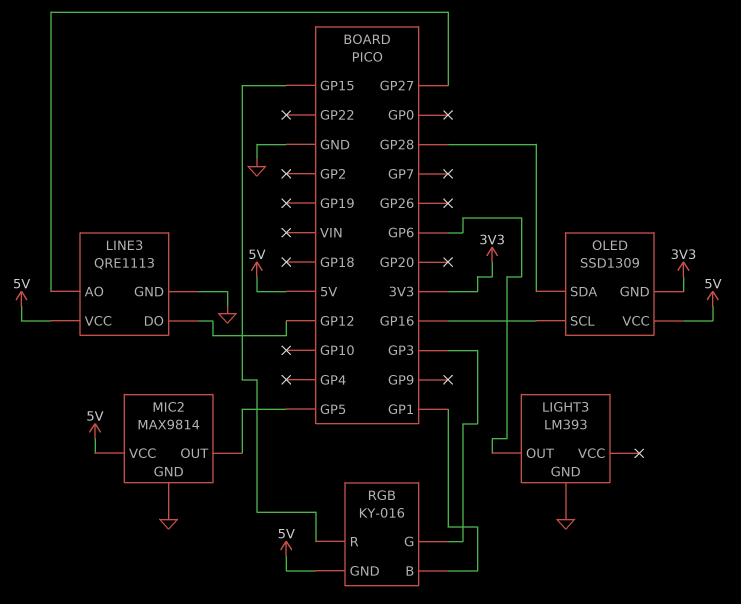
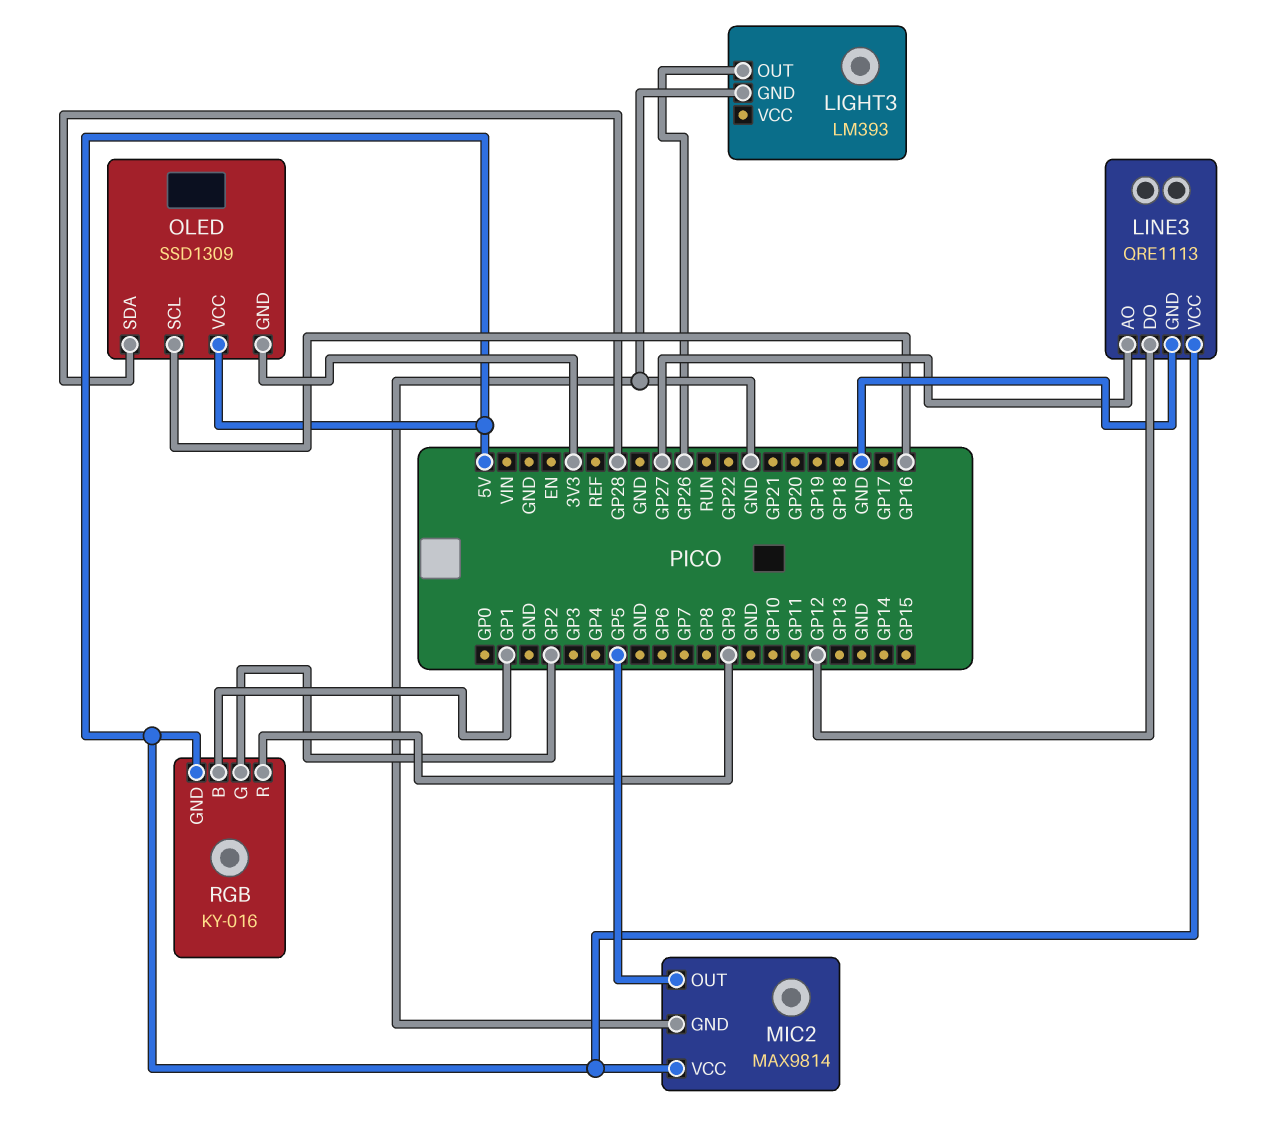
LIGHT3 pin OUT: GP6 -> GP26
RGB pin G: GP3 -> GP2
RGB pin R: GP15 -> GP9

